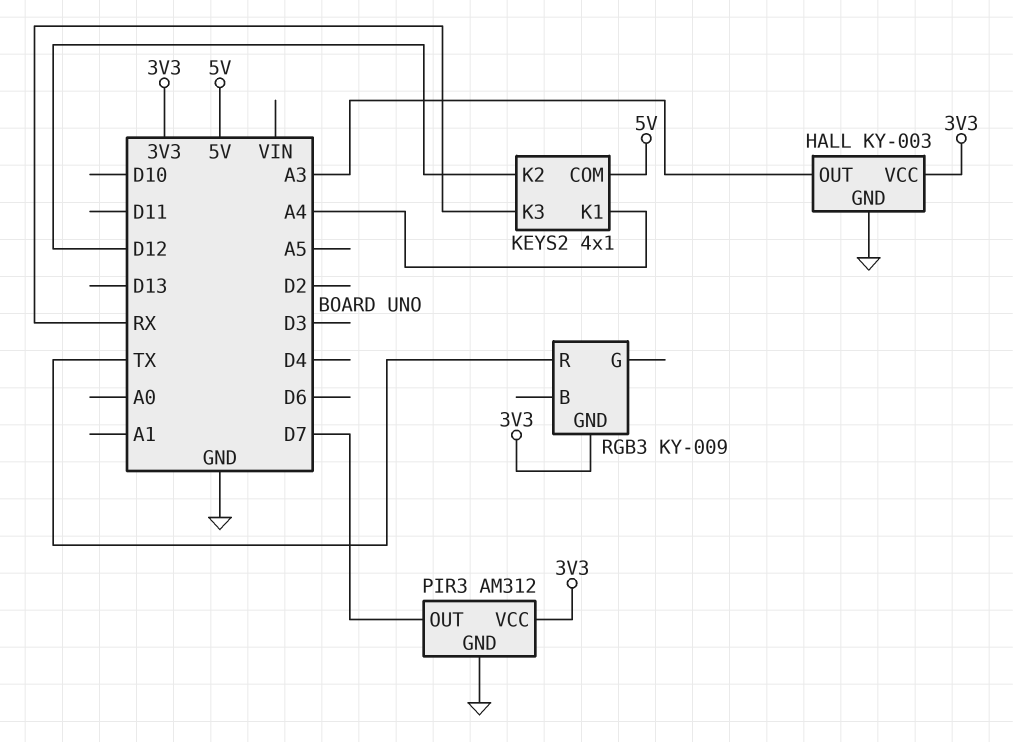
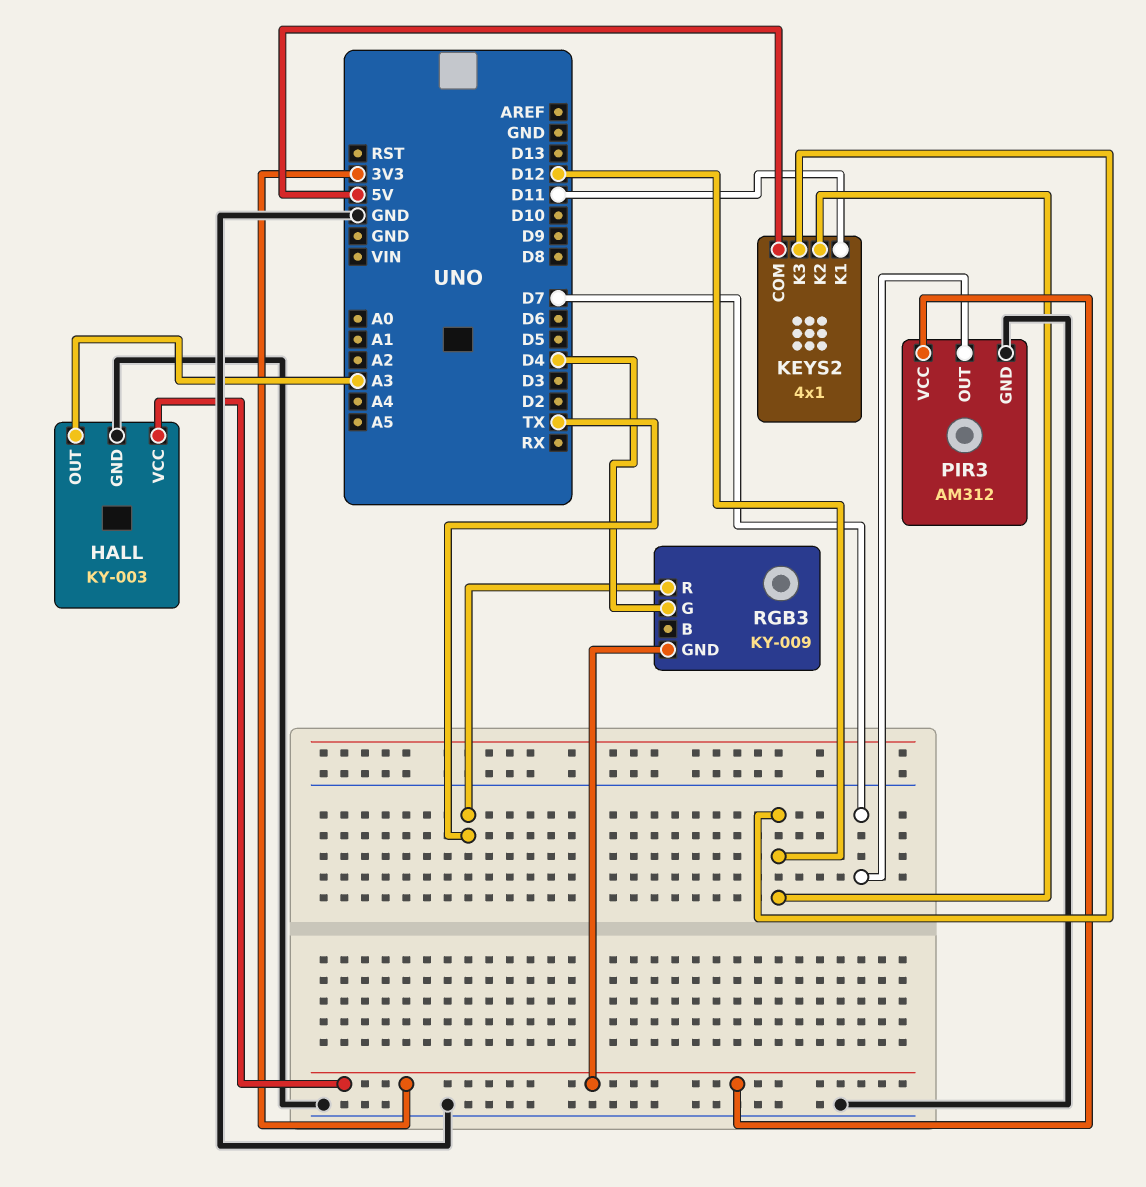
KEYS2 pin K1: A4 -> D11
KEYS2 pin K3: RX -> D12
RGB3 pin G: none -> D4

